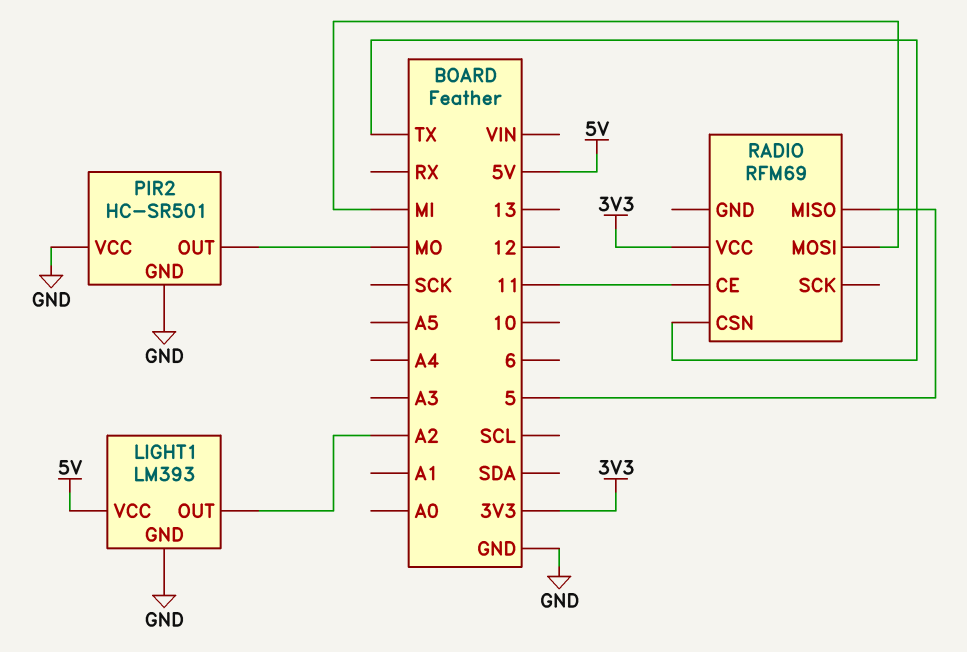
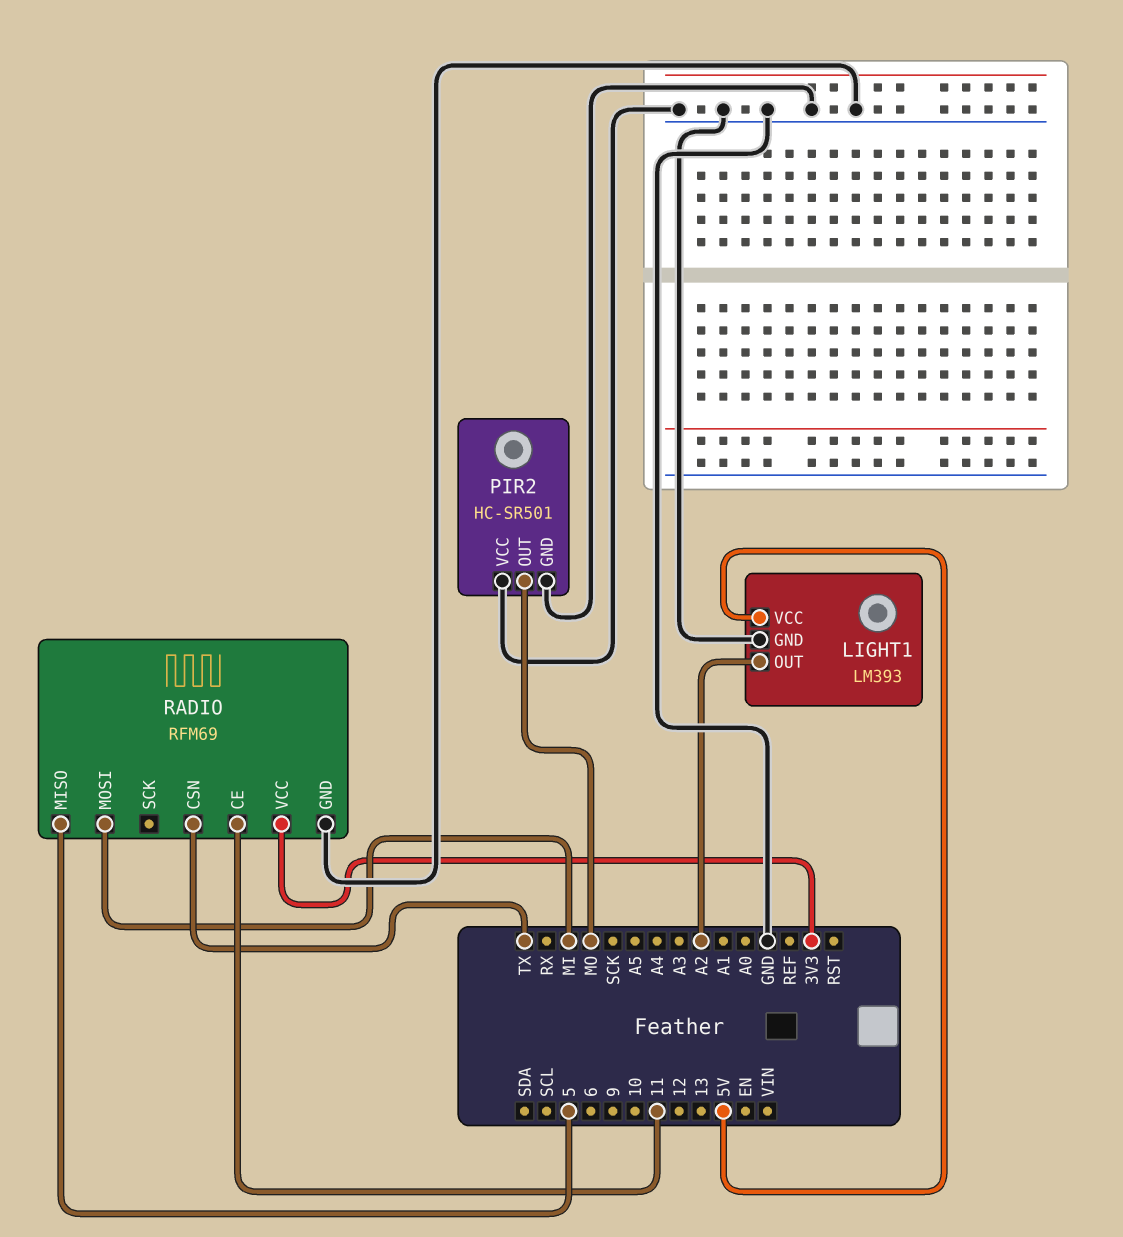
RADIO pin GND: none -> GND

